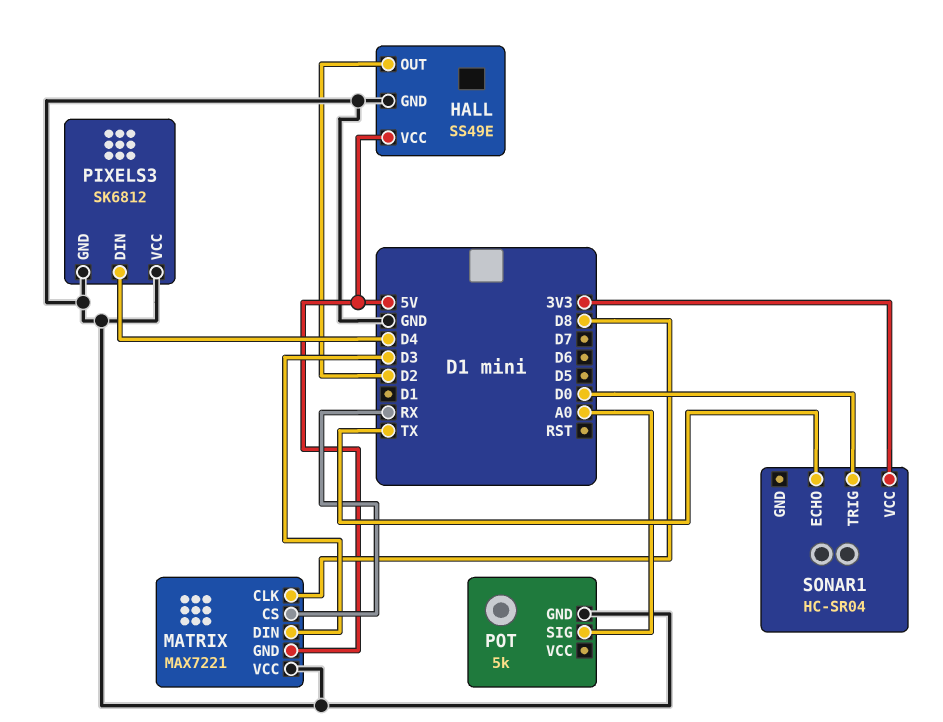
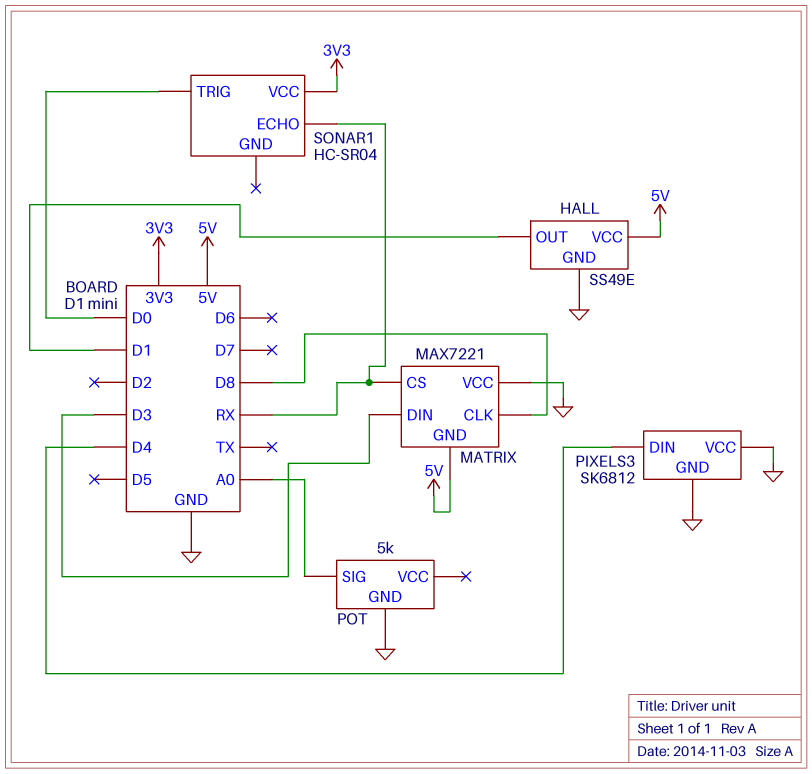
HALL pin OUT: D2 -> D1
SONAR1 pin ECHO: TX -> RX

